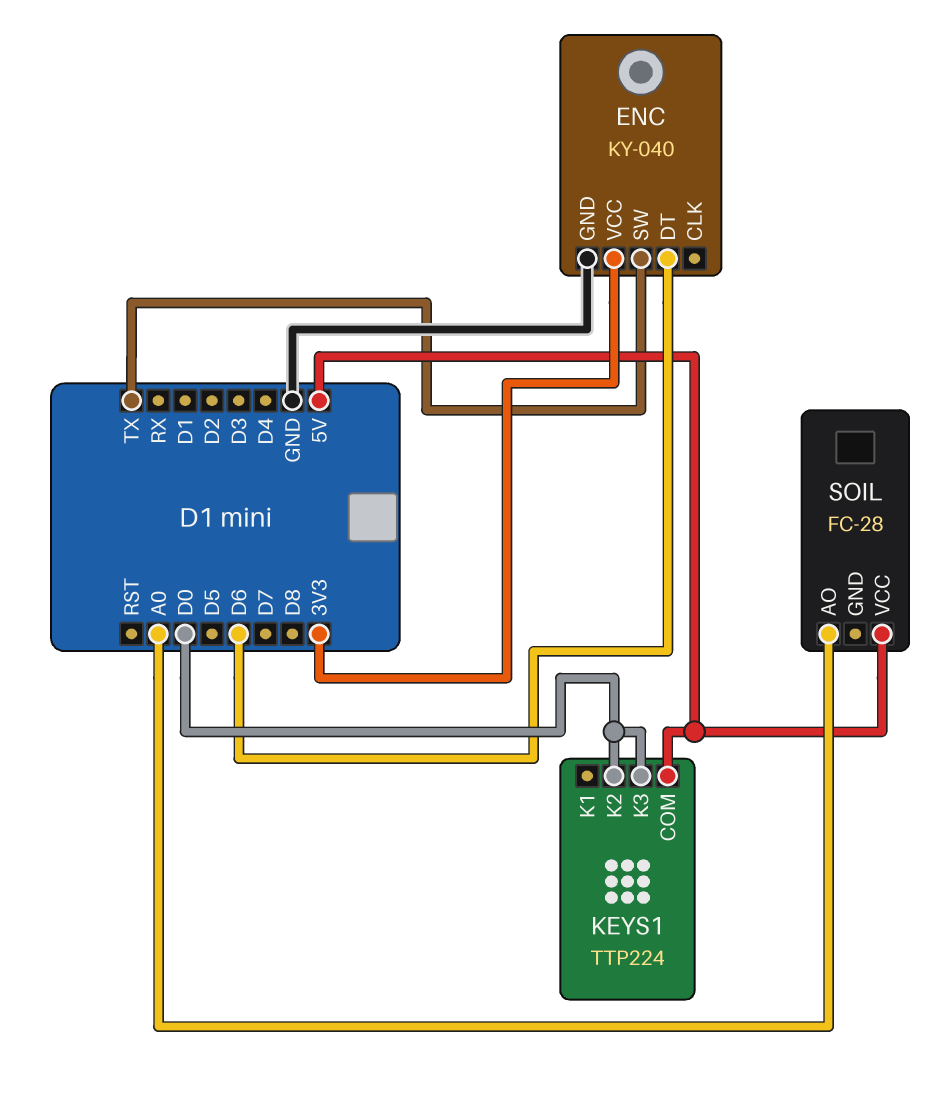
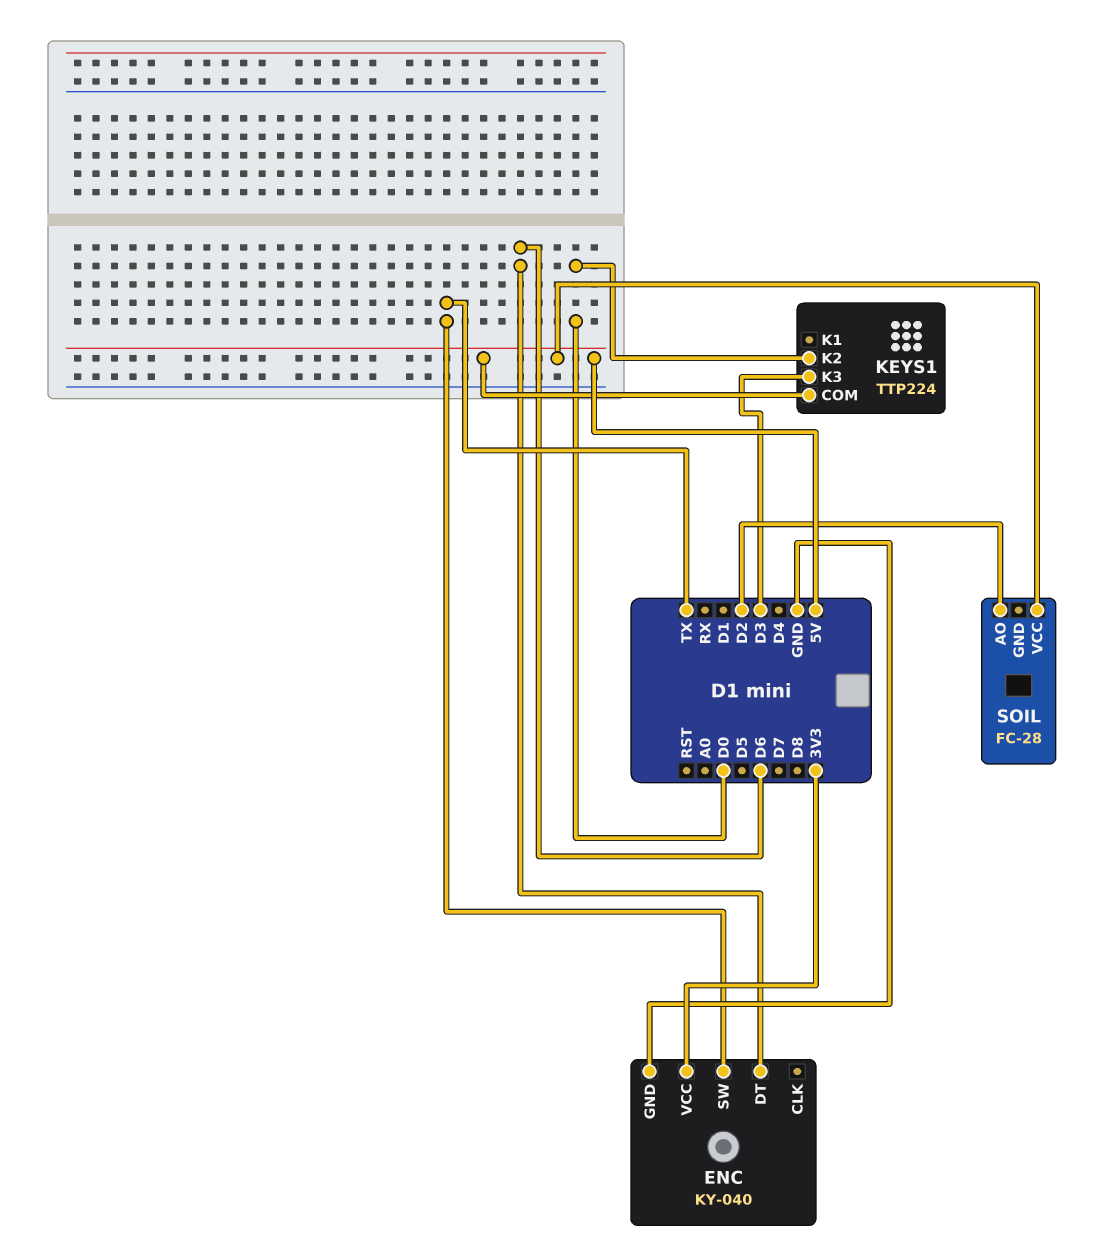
KEYS1 pin K3: D0 -> D3
SOIL pin AO: A0 -> D2

